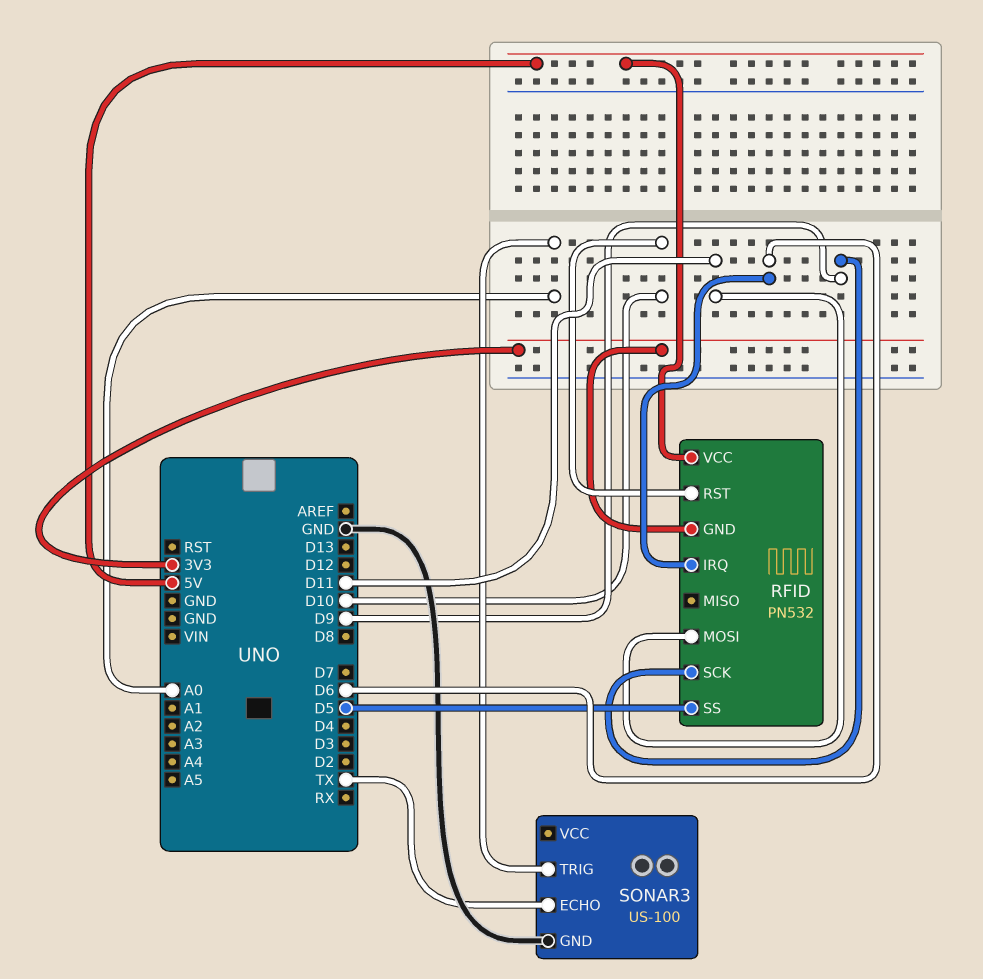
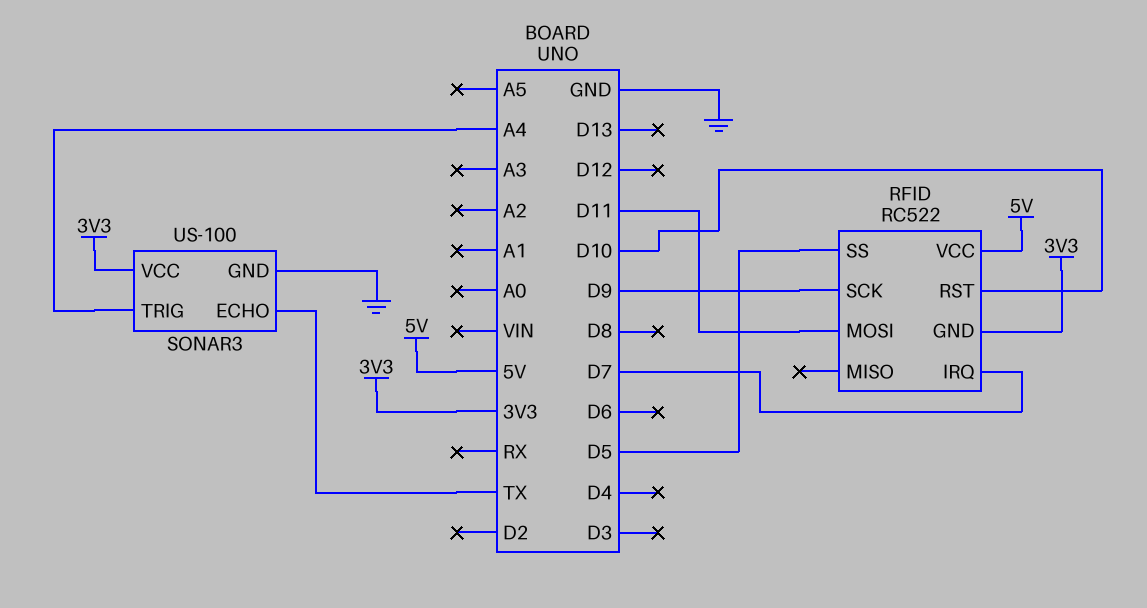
RFID: PN532 -> RC522
RFID pin IRQ: D6 -> D7
SONAR3 pin TRIG: A0 -> A4
SONAR3 pin VCC: none -> 3V3

